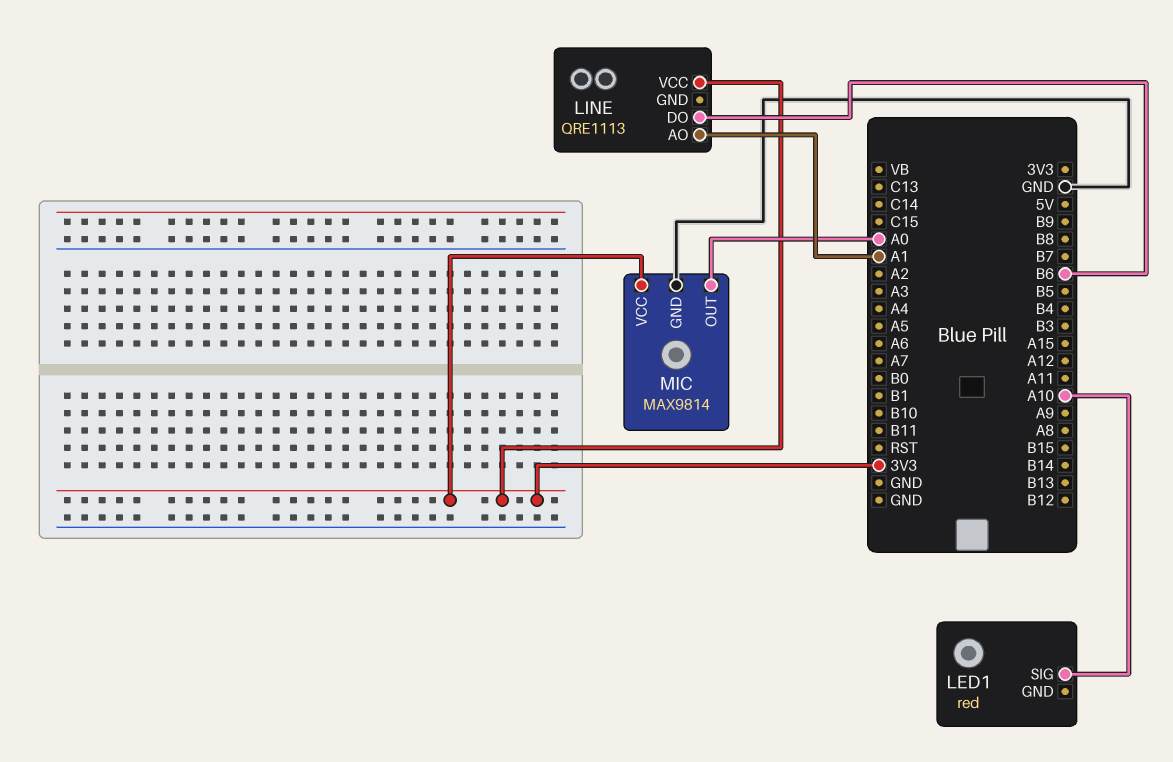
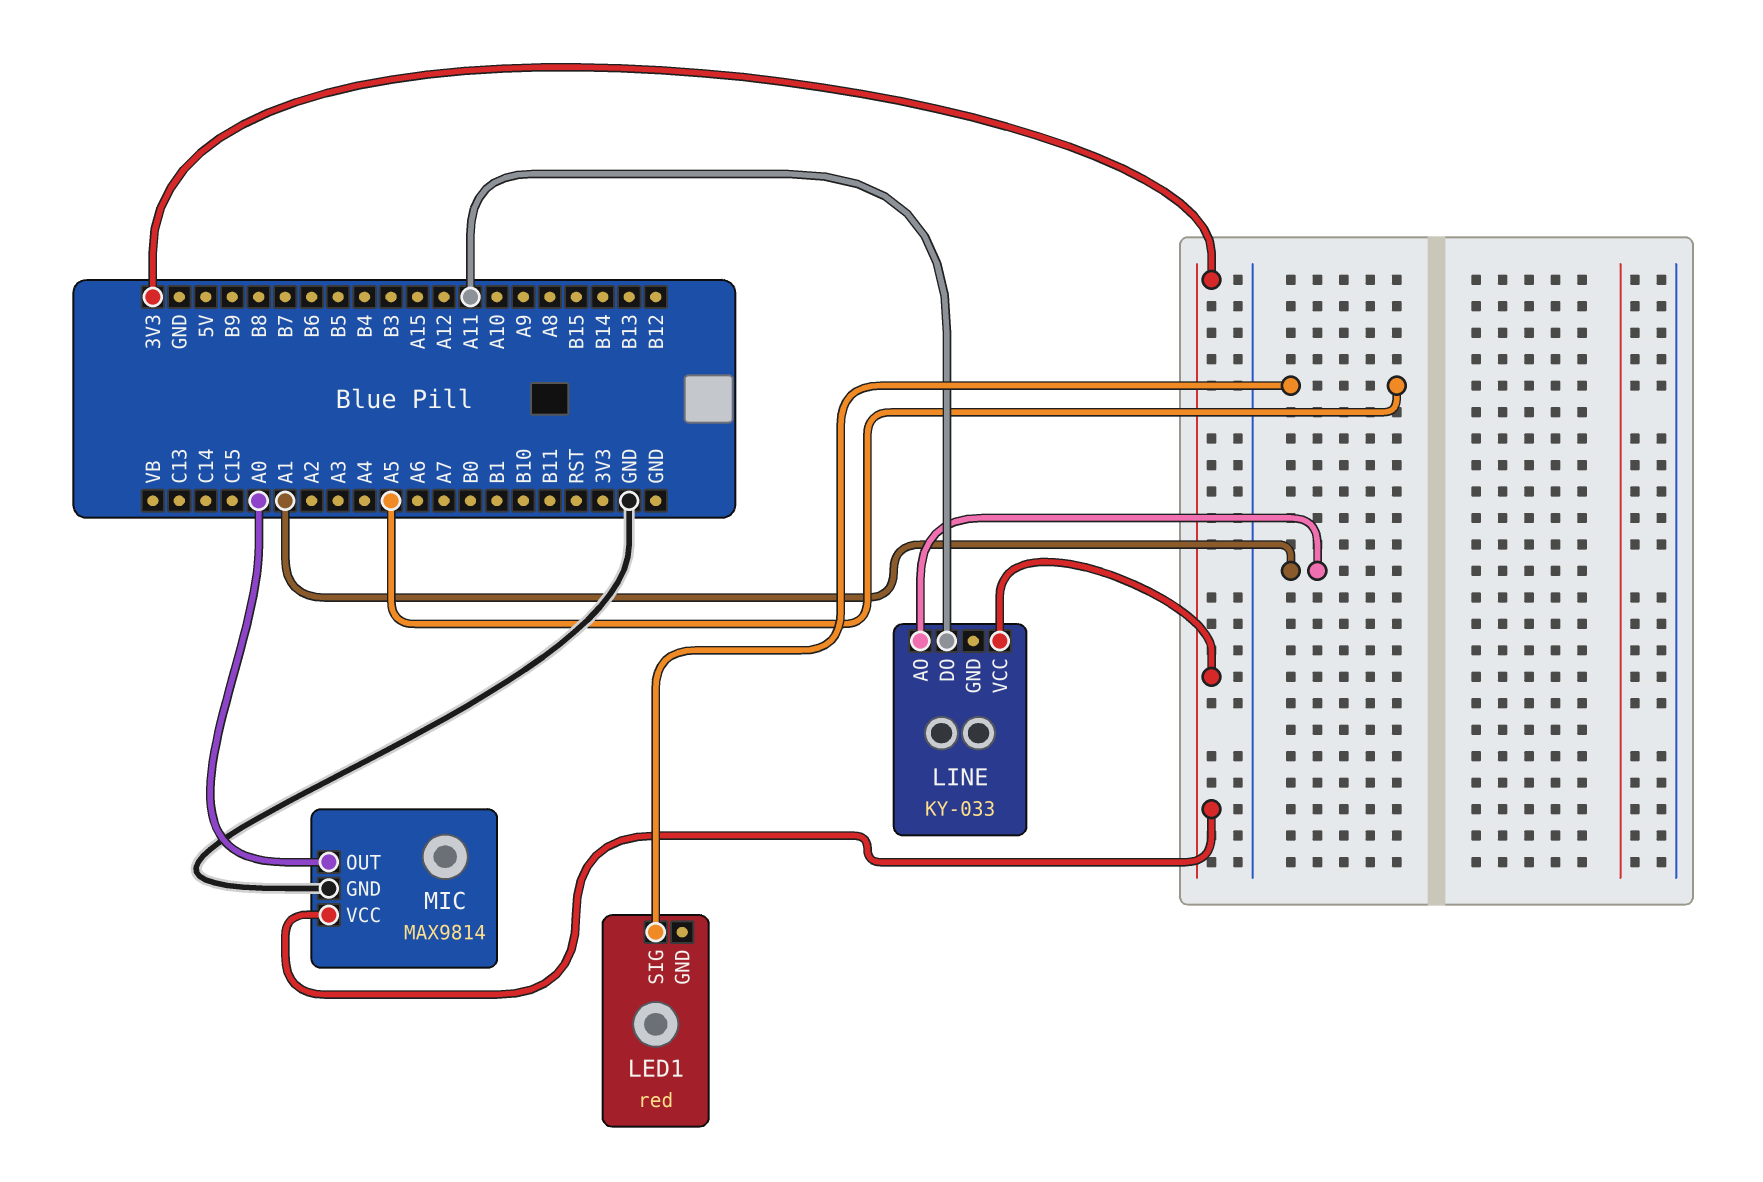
LED1 pin SIG: A10 -> A5
LINE: QRE1113 -> KY-033
LINE pin DO: B6 -> A11

